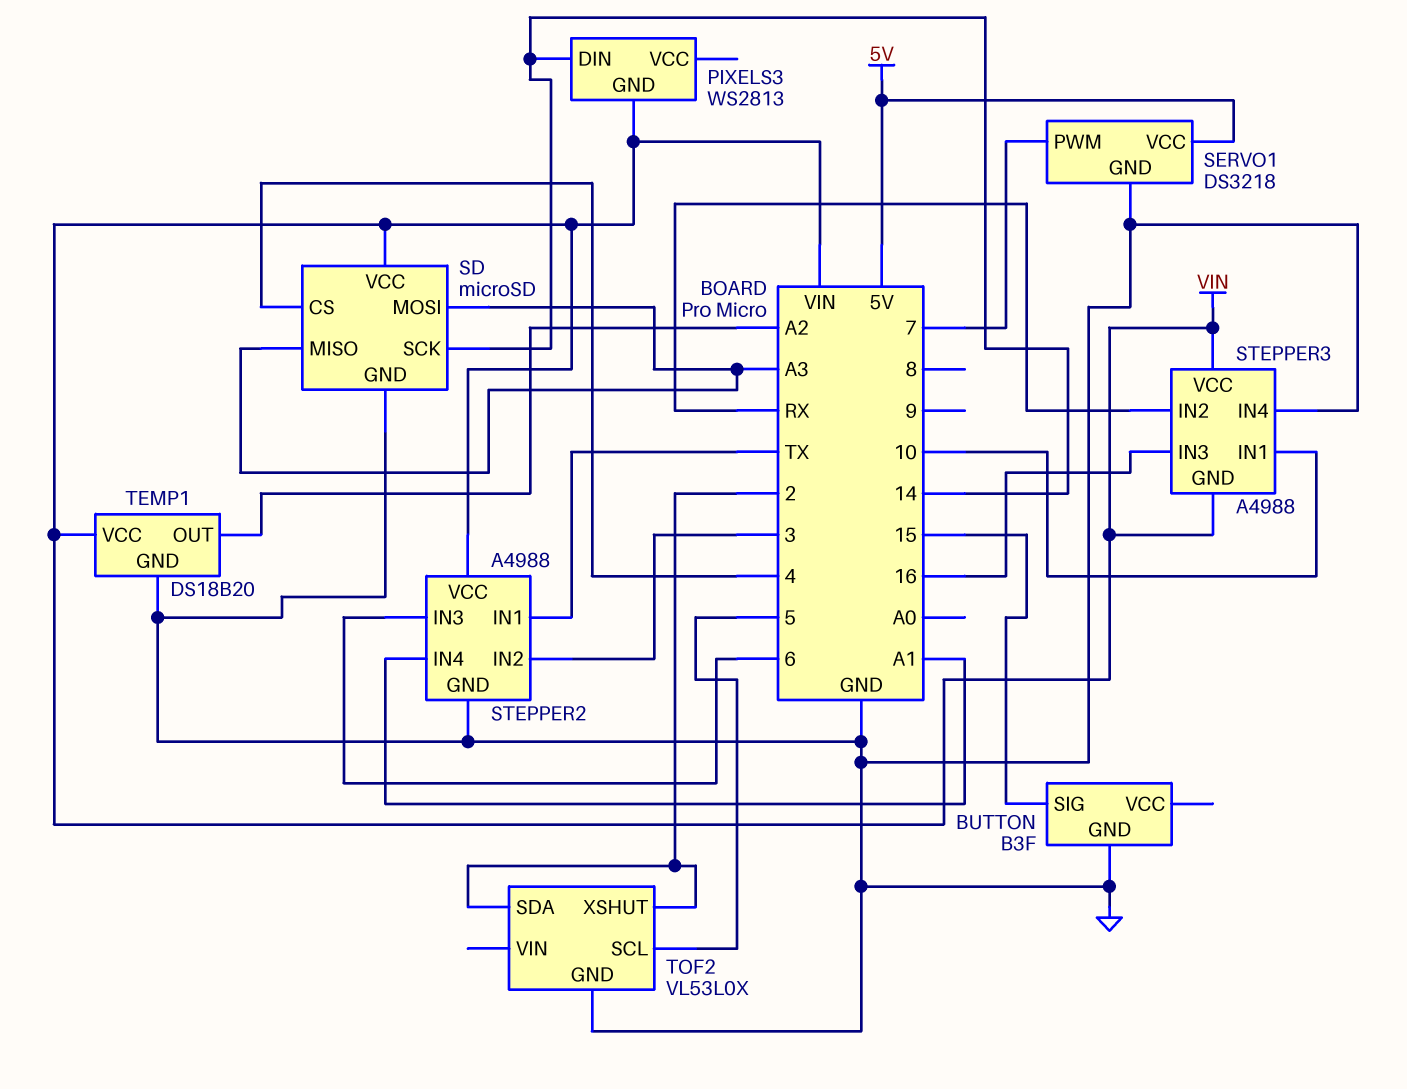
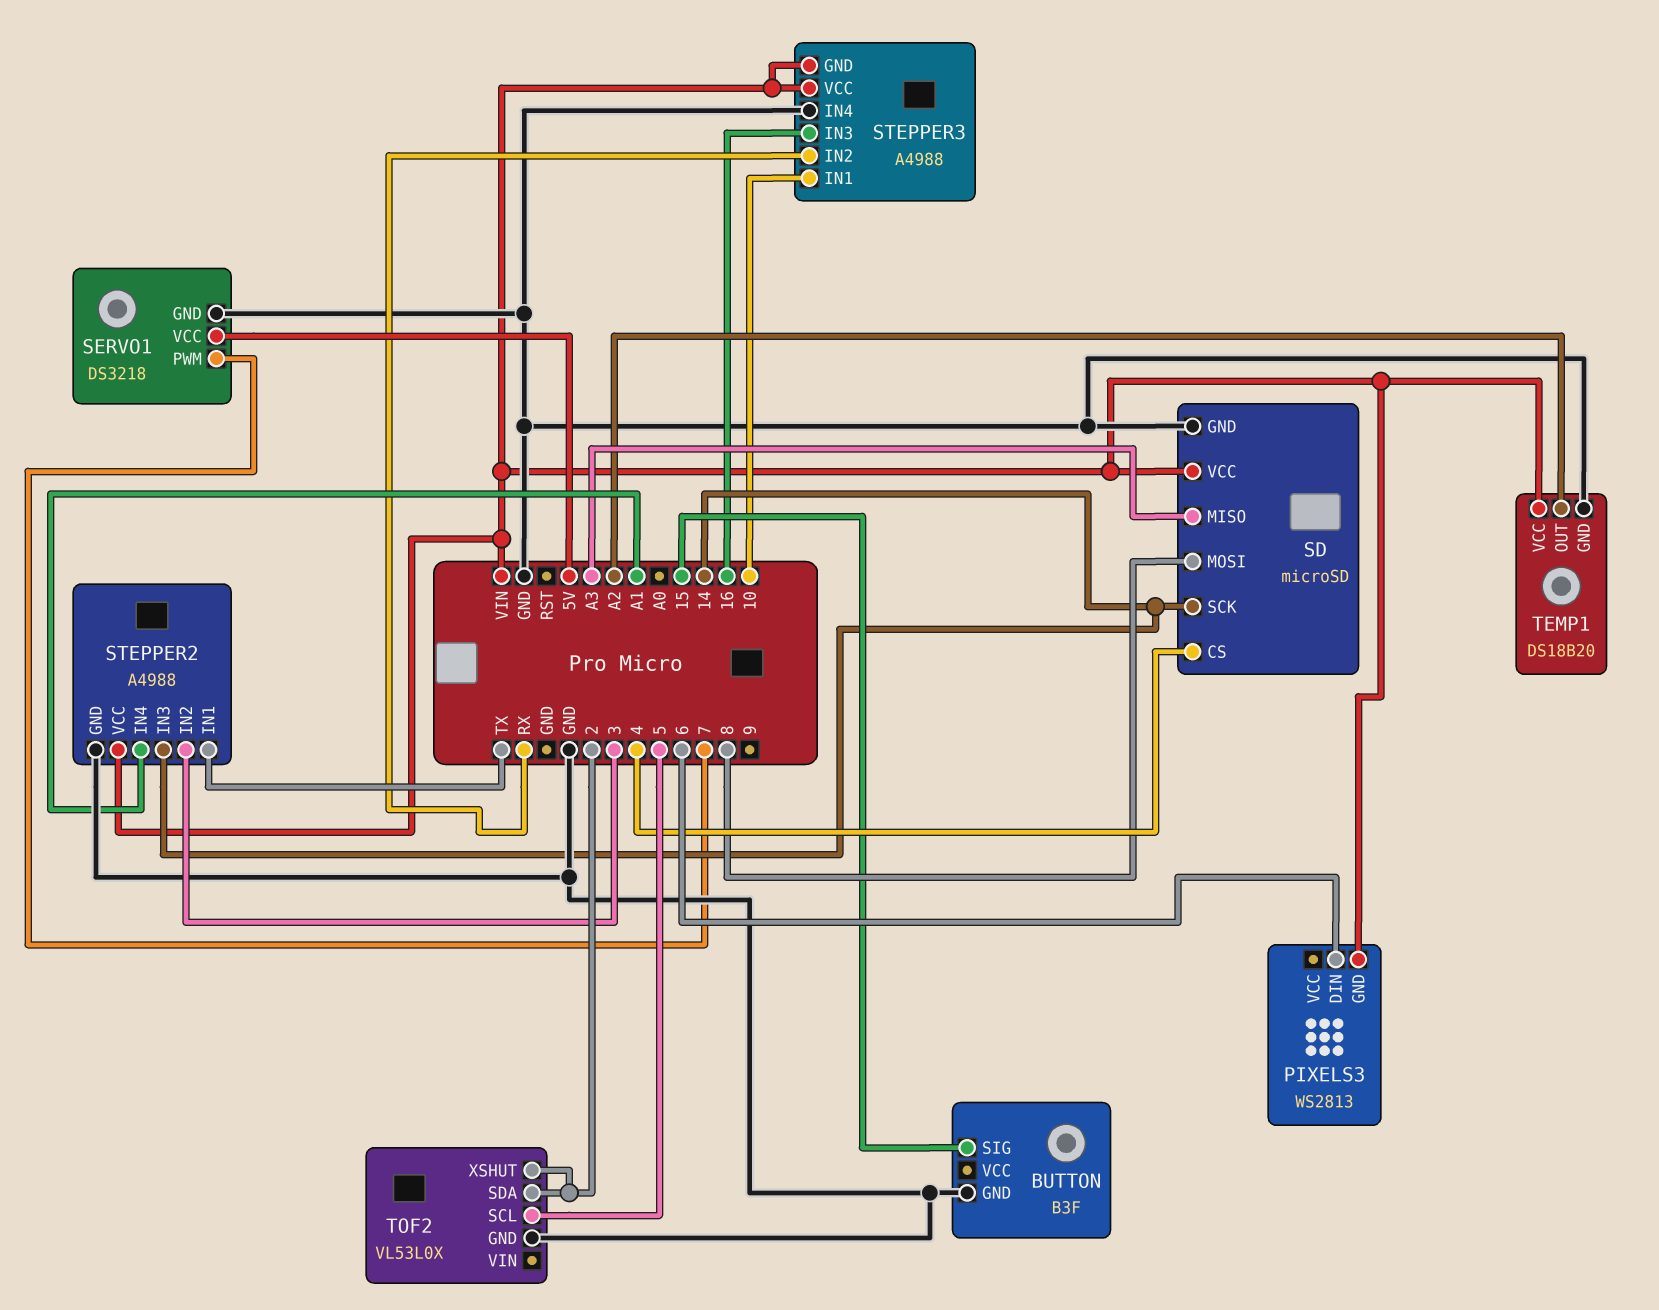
PIXELS3 pin DIN: 14 -> 6
SD pin MOSI: A3 -> 8
STEPPER2 pin IN3: 6 -> 14

